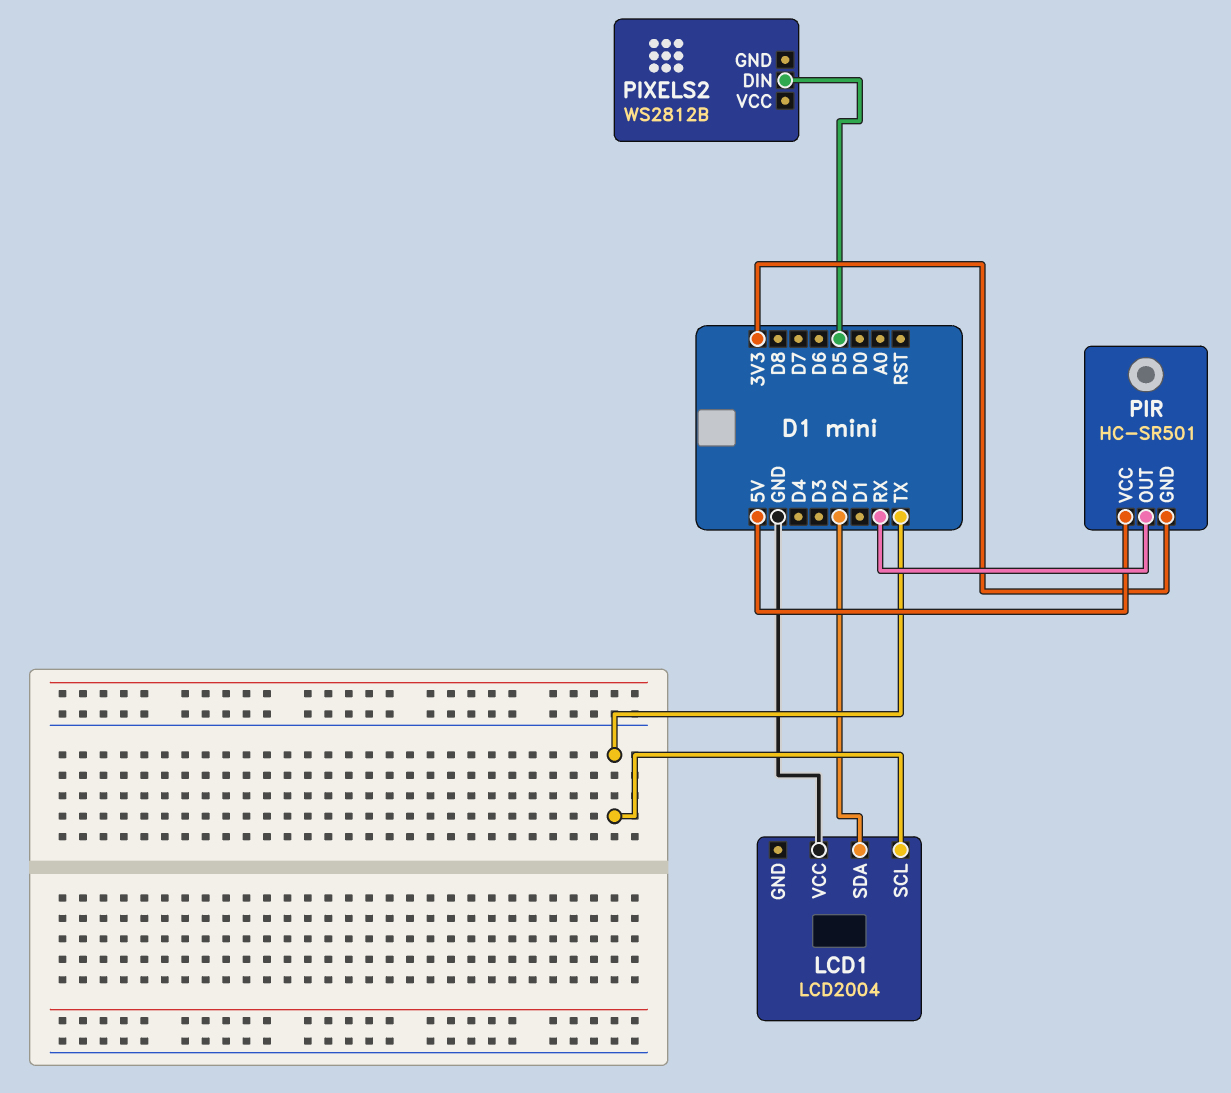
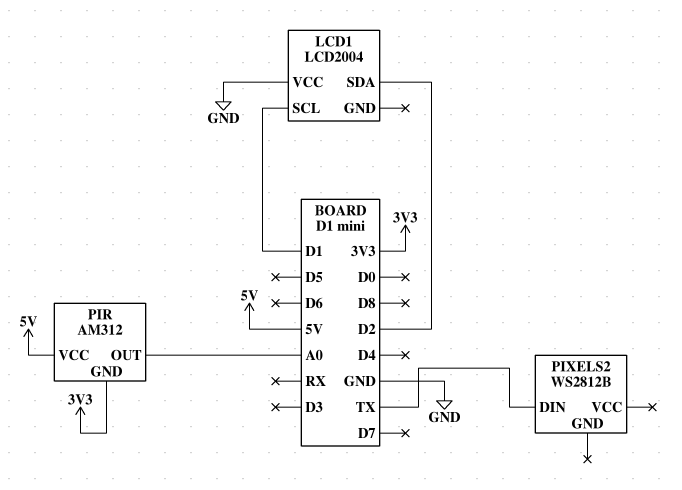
LCD1 pin SCL: TX -> D1
PIR: HC-SR501 -> AM312
PIR pin OUT: RX -> A0
PIXELS2 pin DIN: D5 -> TX

